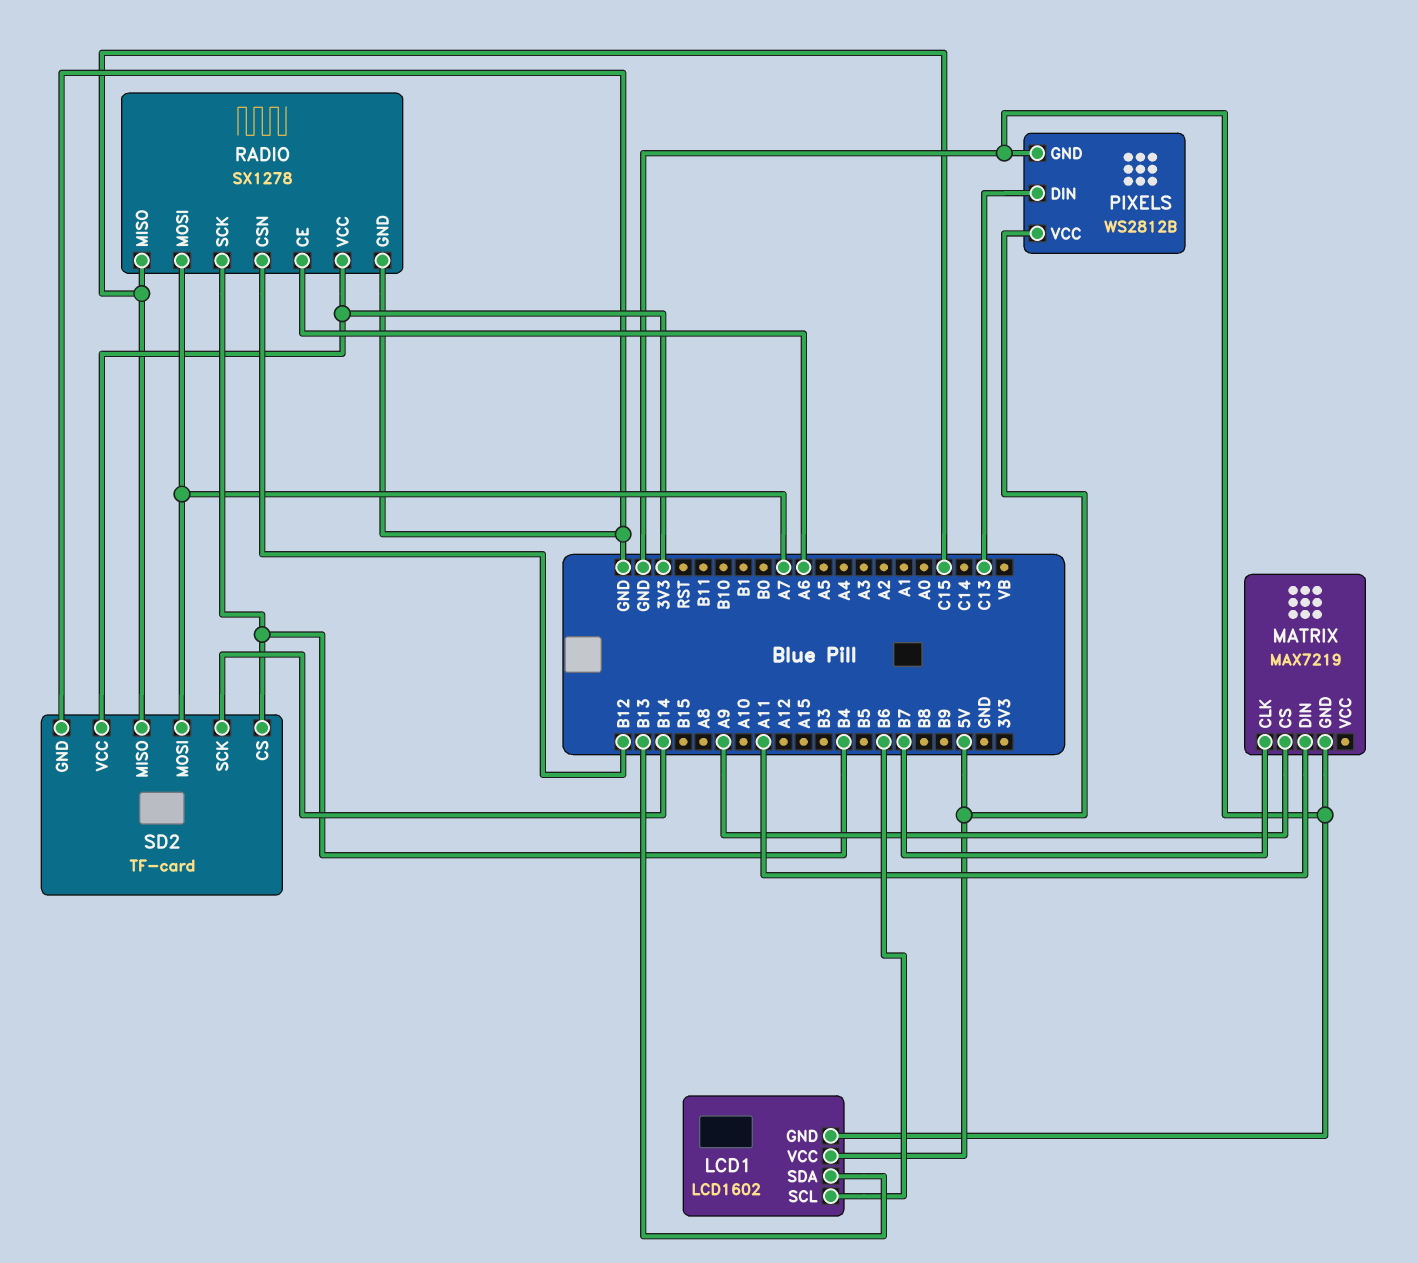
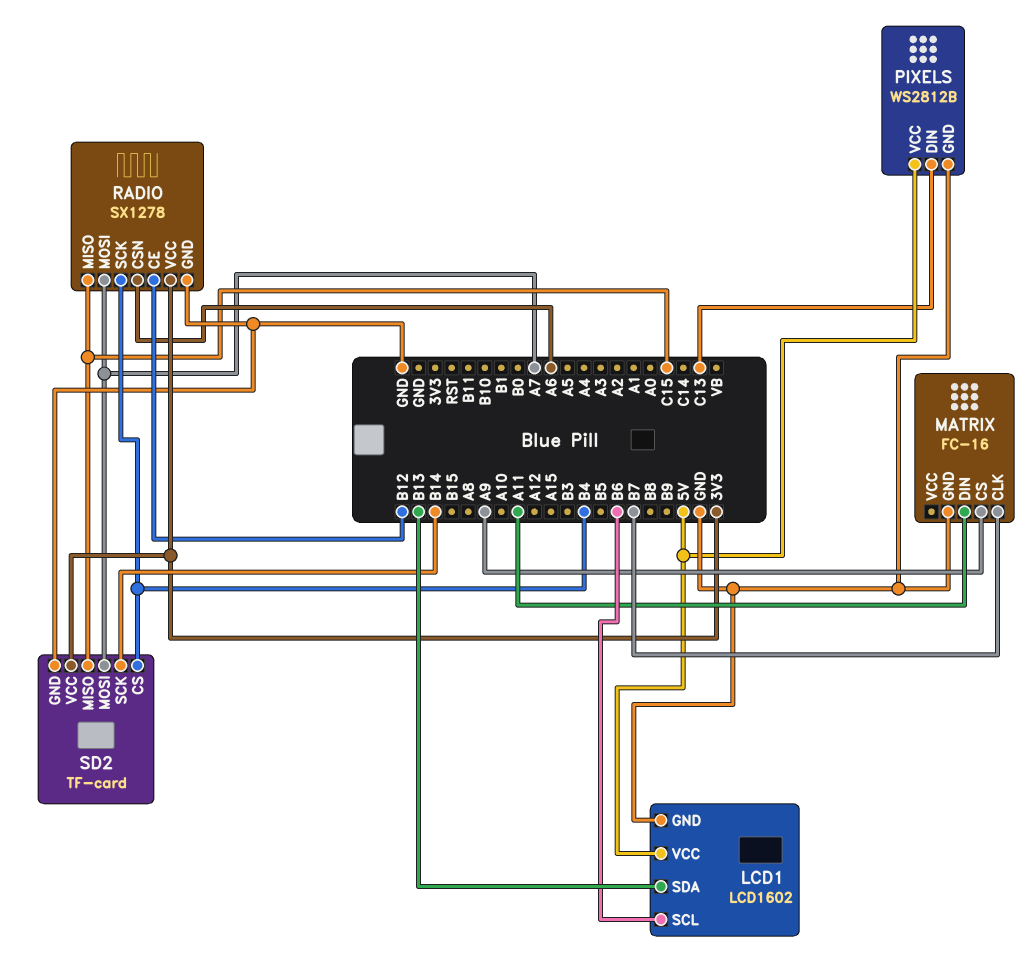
MATRIX: MAX7219 -> FC-16
RADIO pin CE: A6 -> B12
RADIO pin CSN: B12 -> A6

